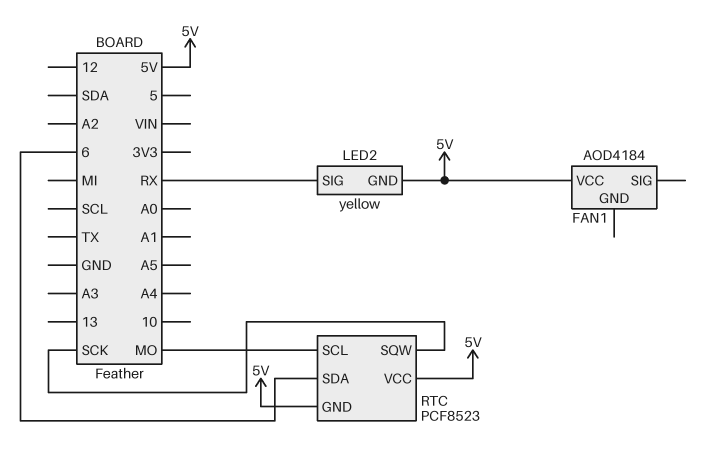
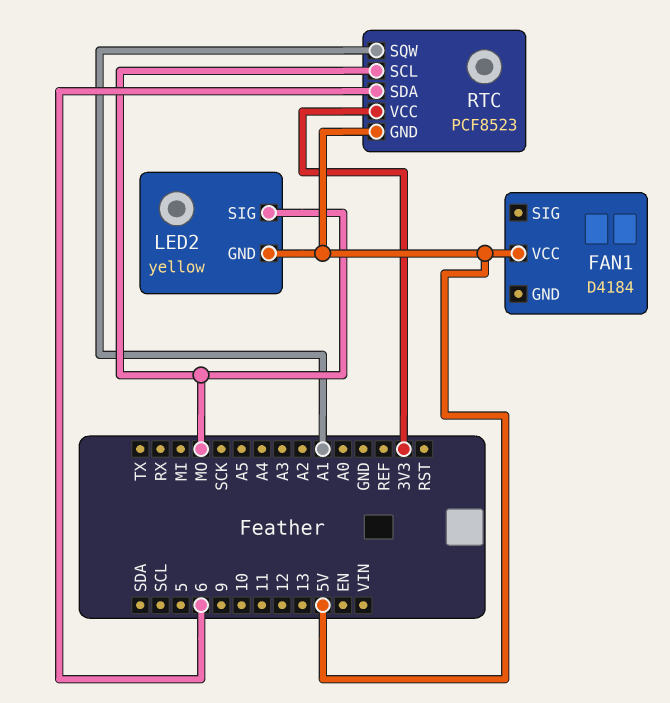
FAN1: AOD4184 -> D4184
LED2 pin SIG: RX -> MO
RTC pin SQW: SCK -> A1
RTC pin VCC: 5V -> 3V3

